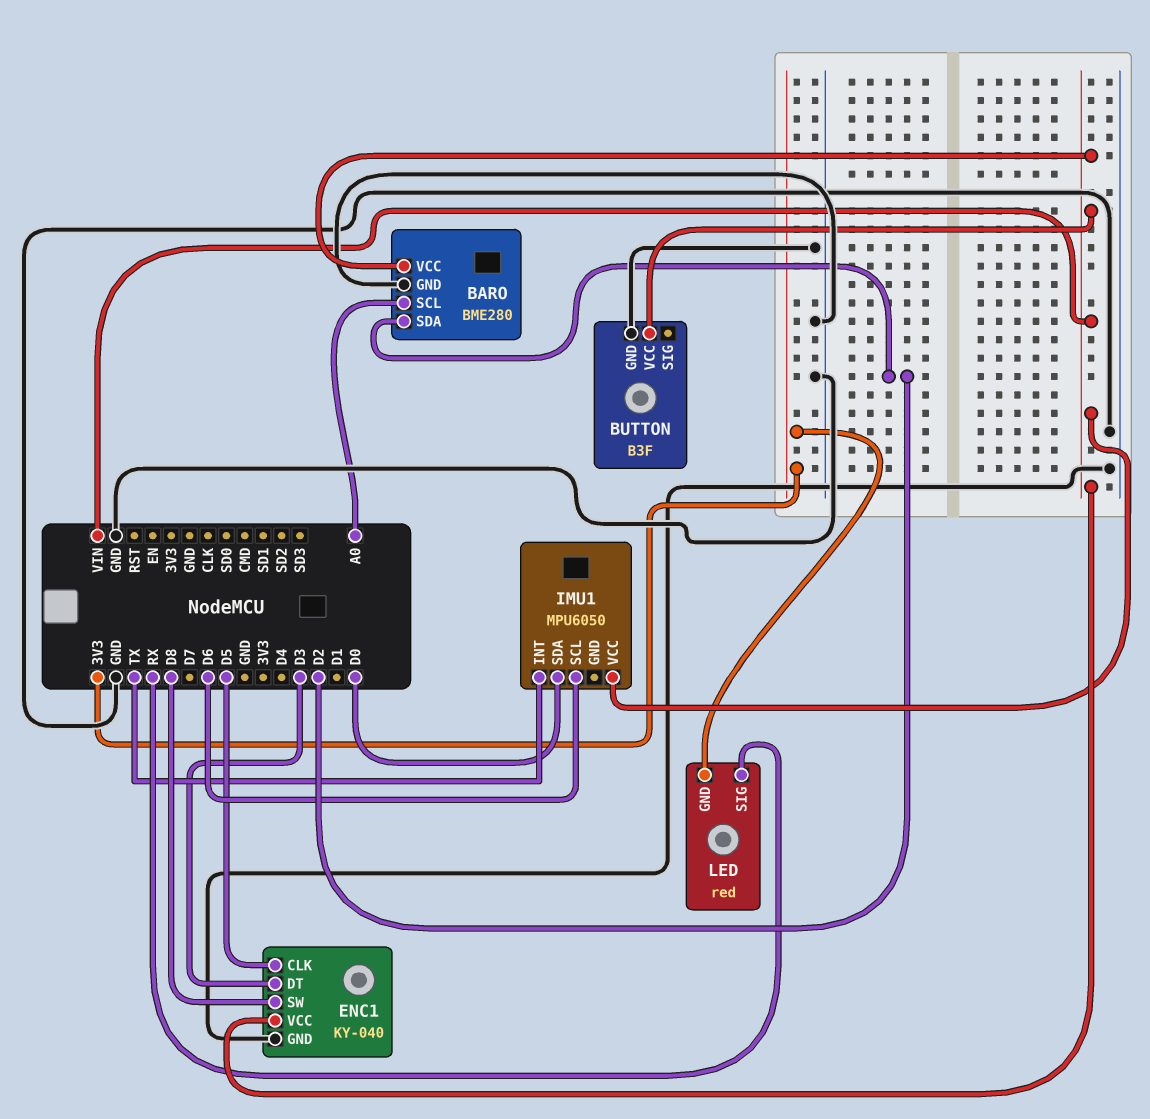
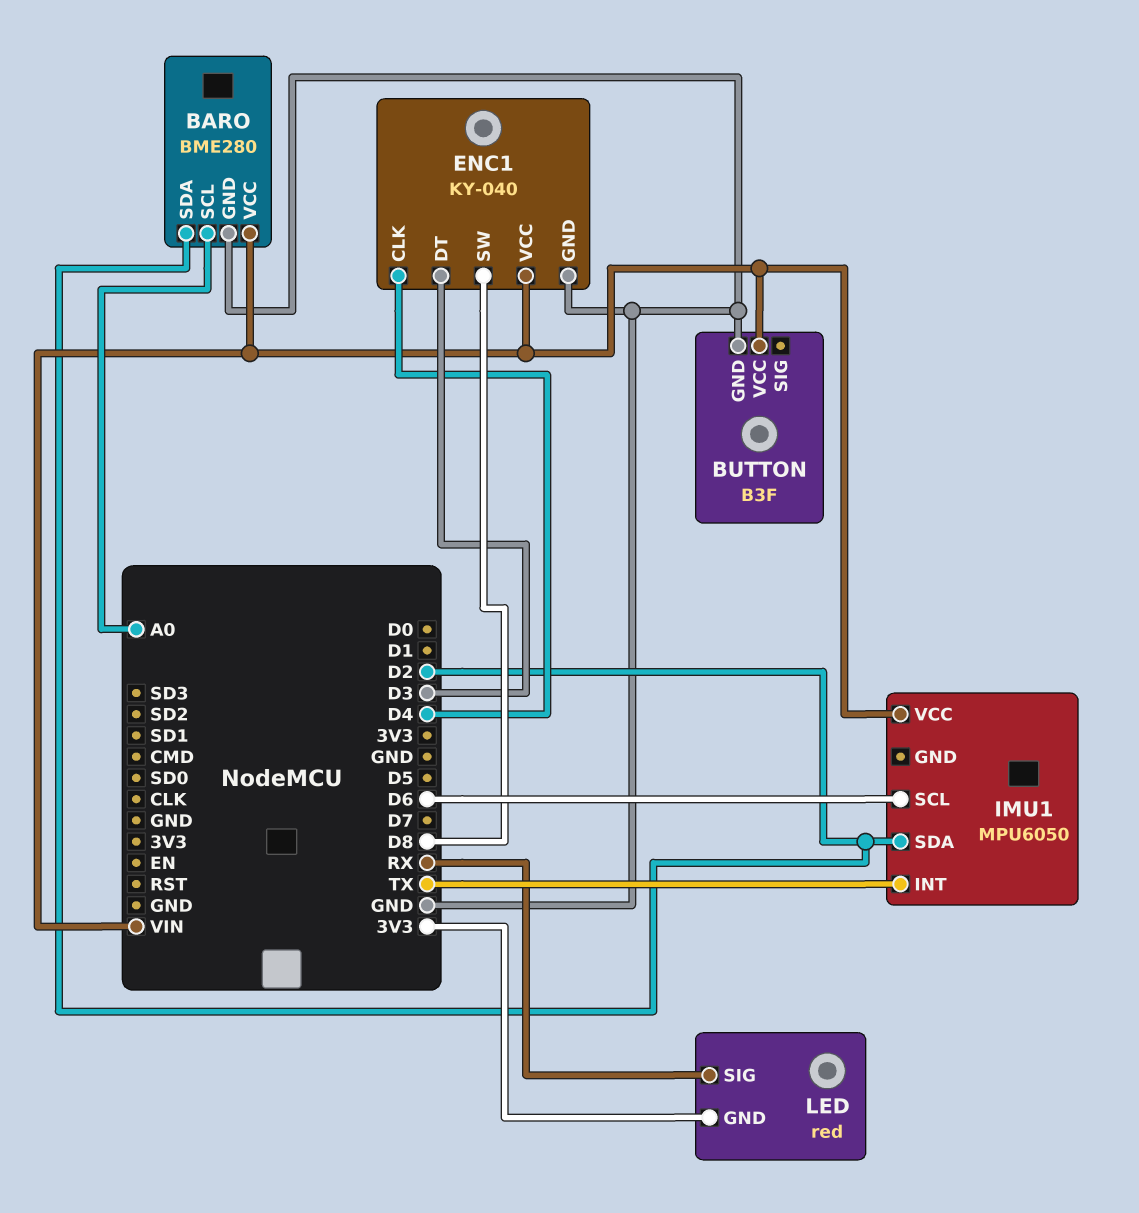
ENC1 pin CLK: D5 -> D4
IMU1 pin SDA: D0 -> D2

